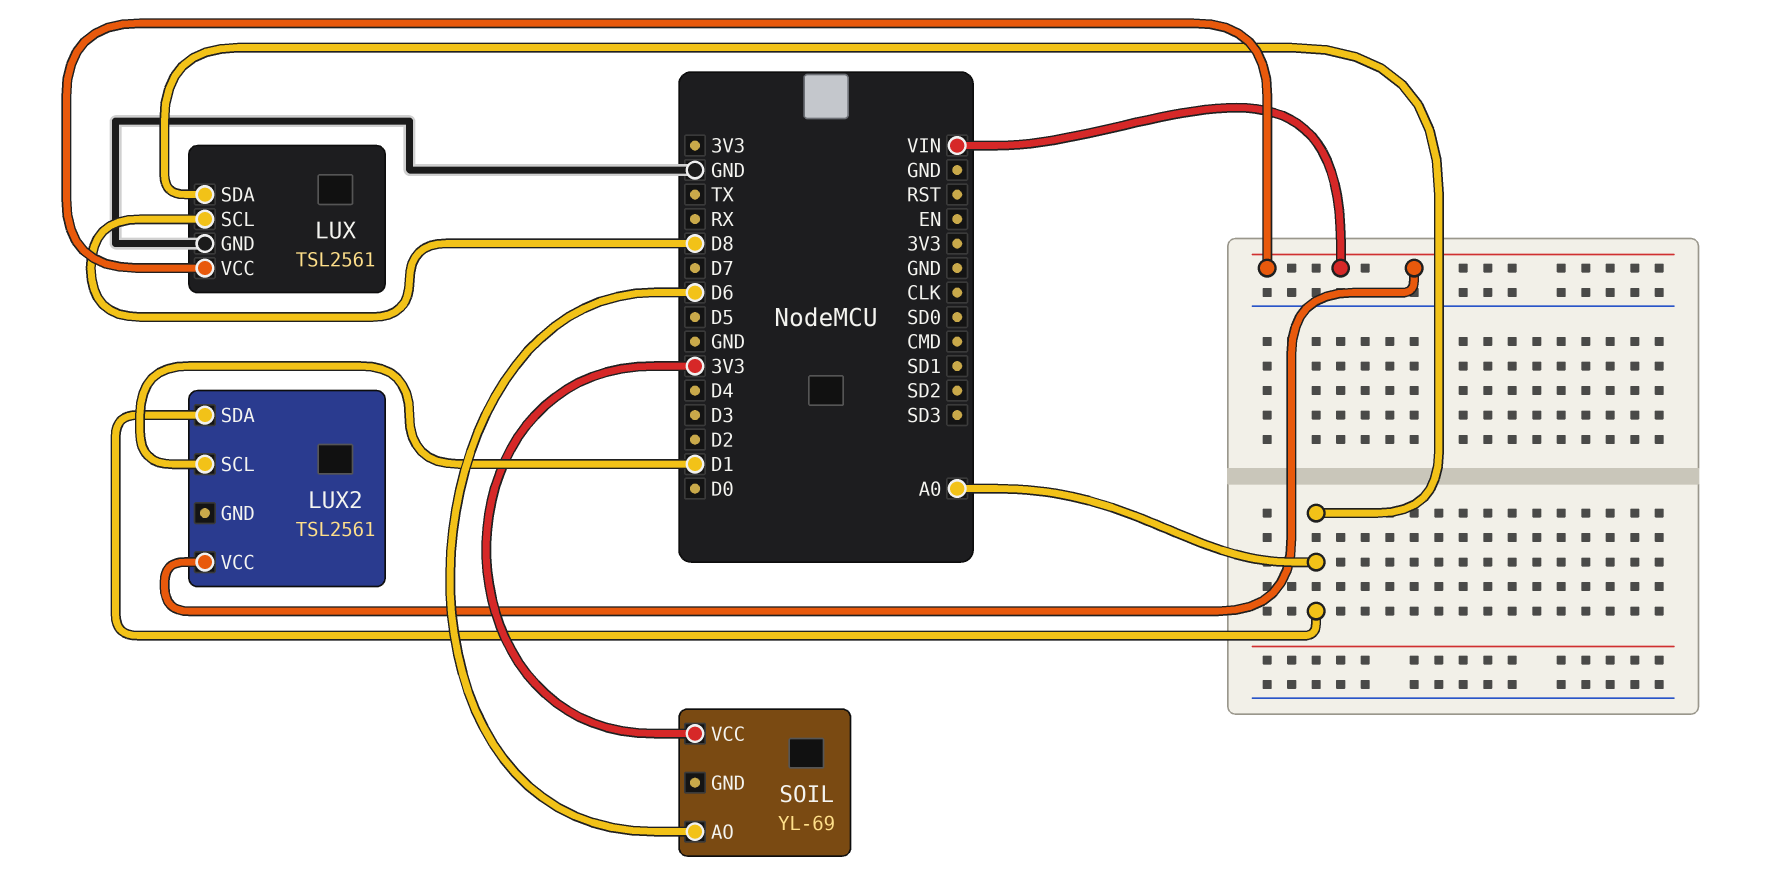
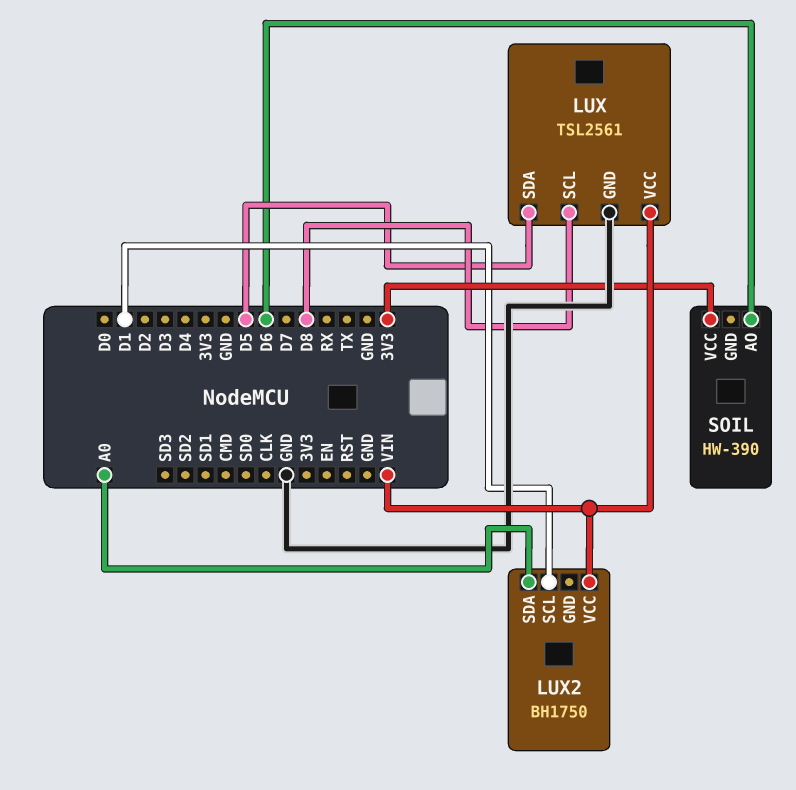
LUX pin SDA: A0 -> D5
LUX2: TSL2561 -> BH1750
SOIL: YL-69 -> HW-390

